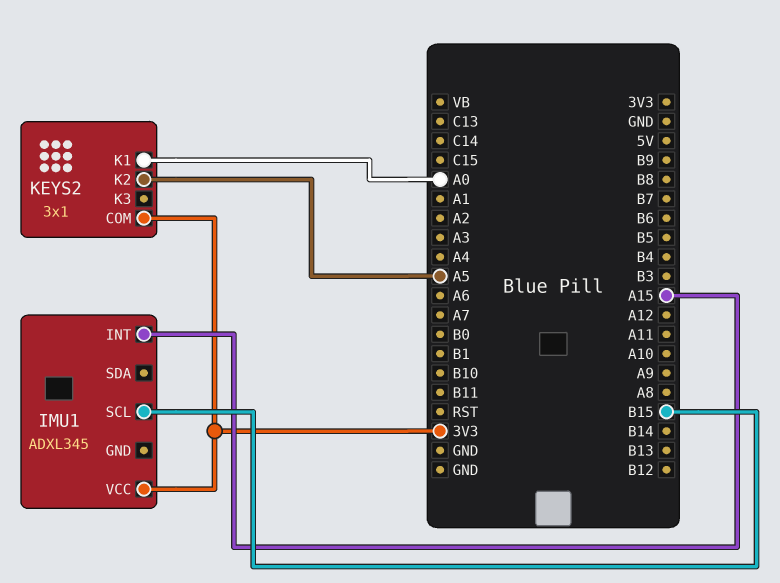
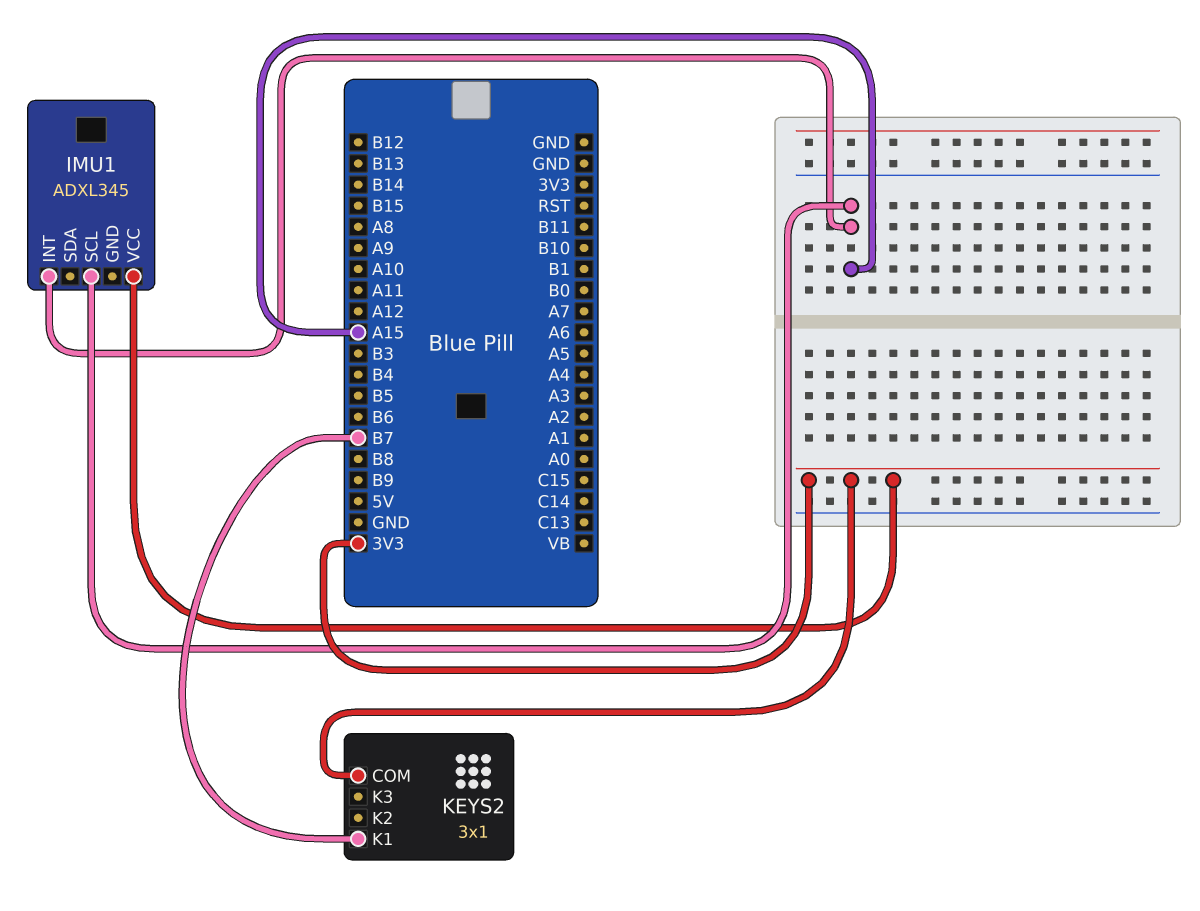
IMU1 pin SCL: B15 -> A15
KEYS2 pin K1: A0 -> B7
KEYS2 pin K2: A5 -> none

